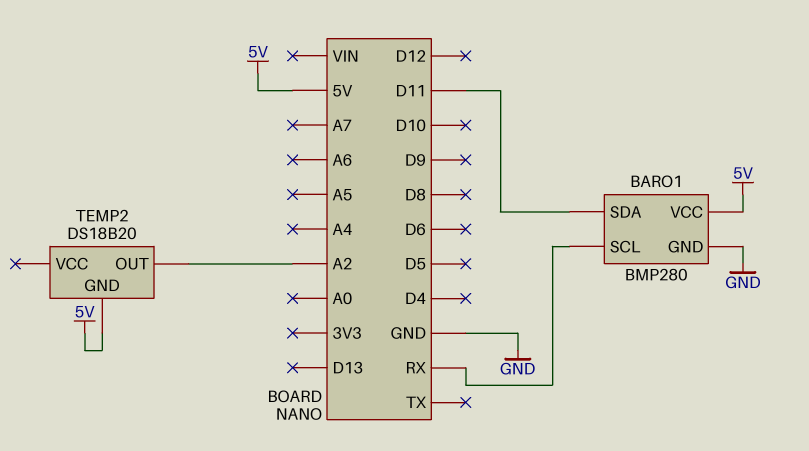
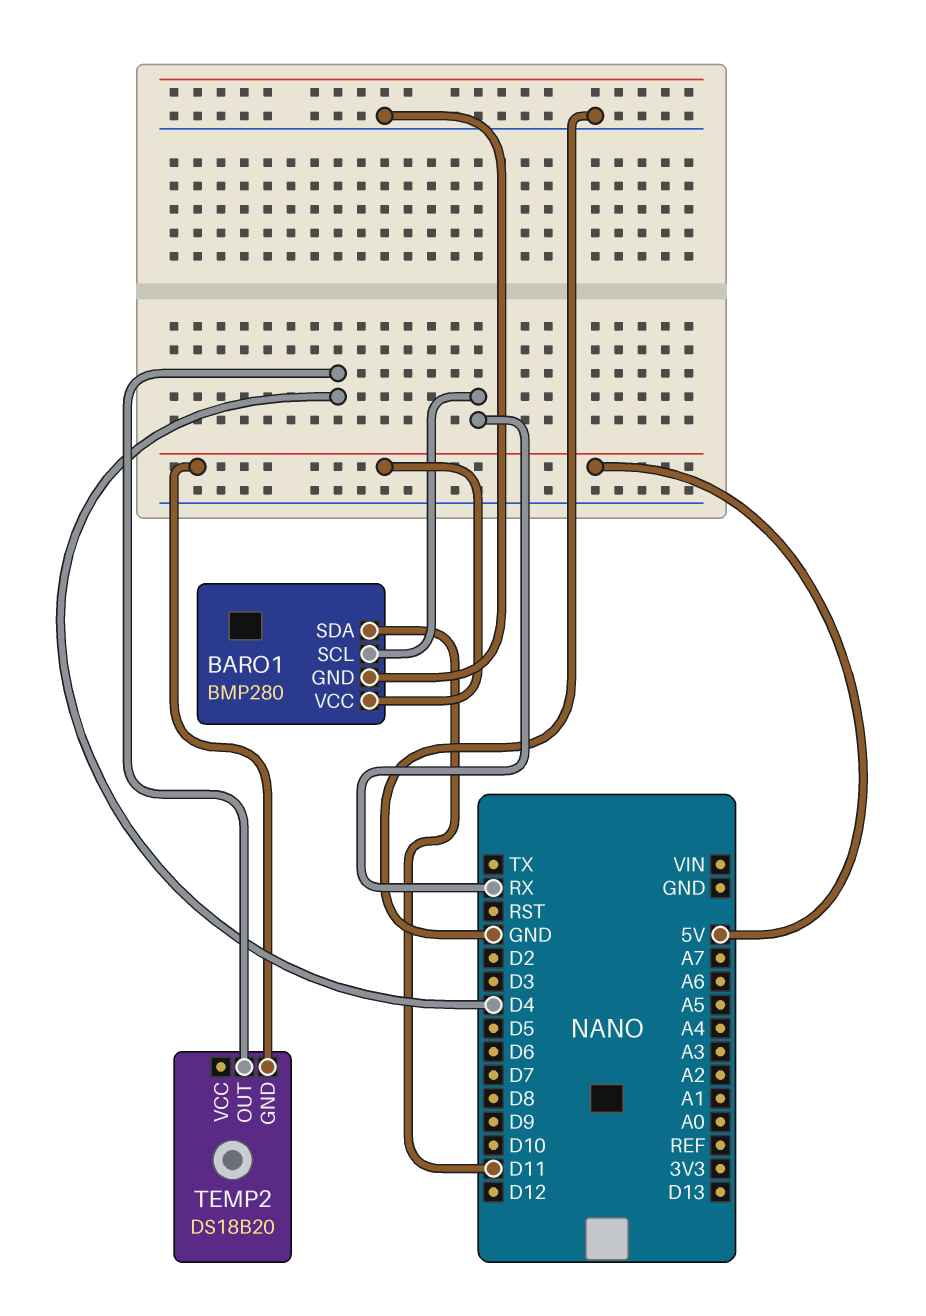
TEMP2 pin OUT: A2 -> D4

